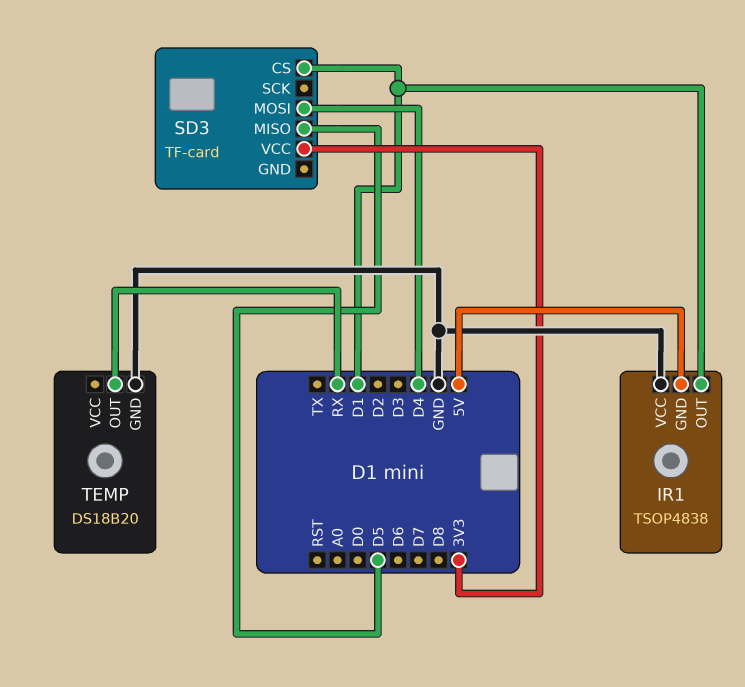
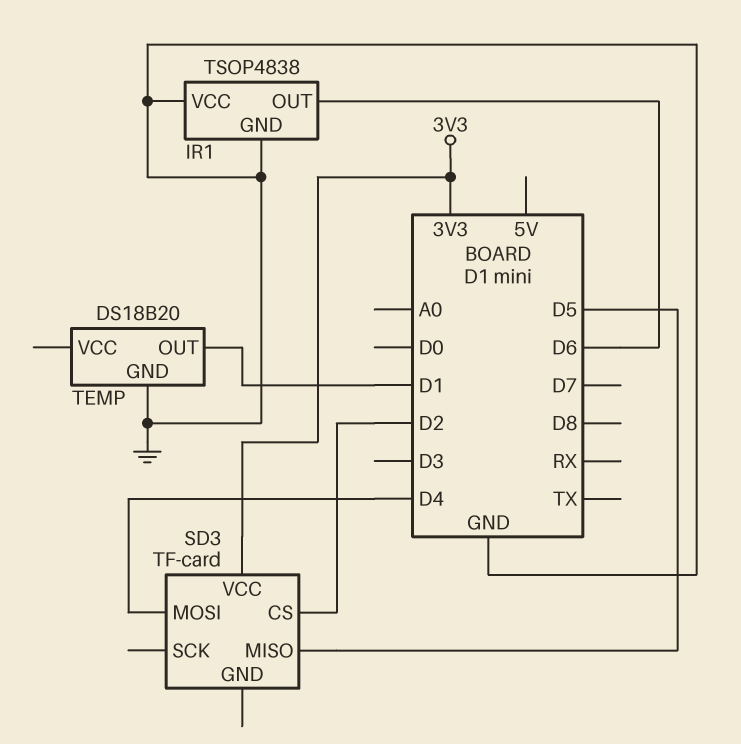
IR1 pin GND: 5V -> GND
IR1 pin OUT: D1 -> D6
SD3 pin CS: D1 -> D2
TEMP pin OUT: RX -> D1

